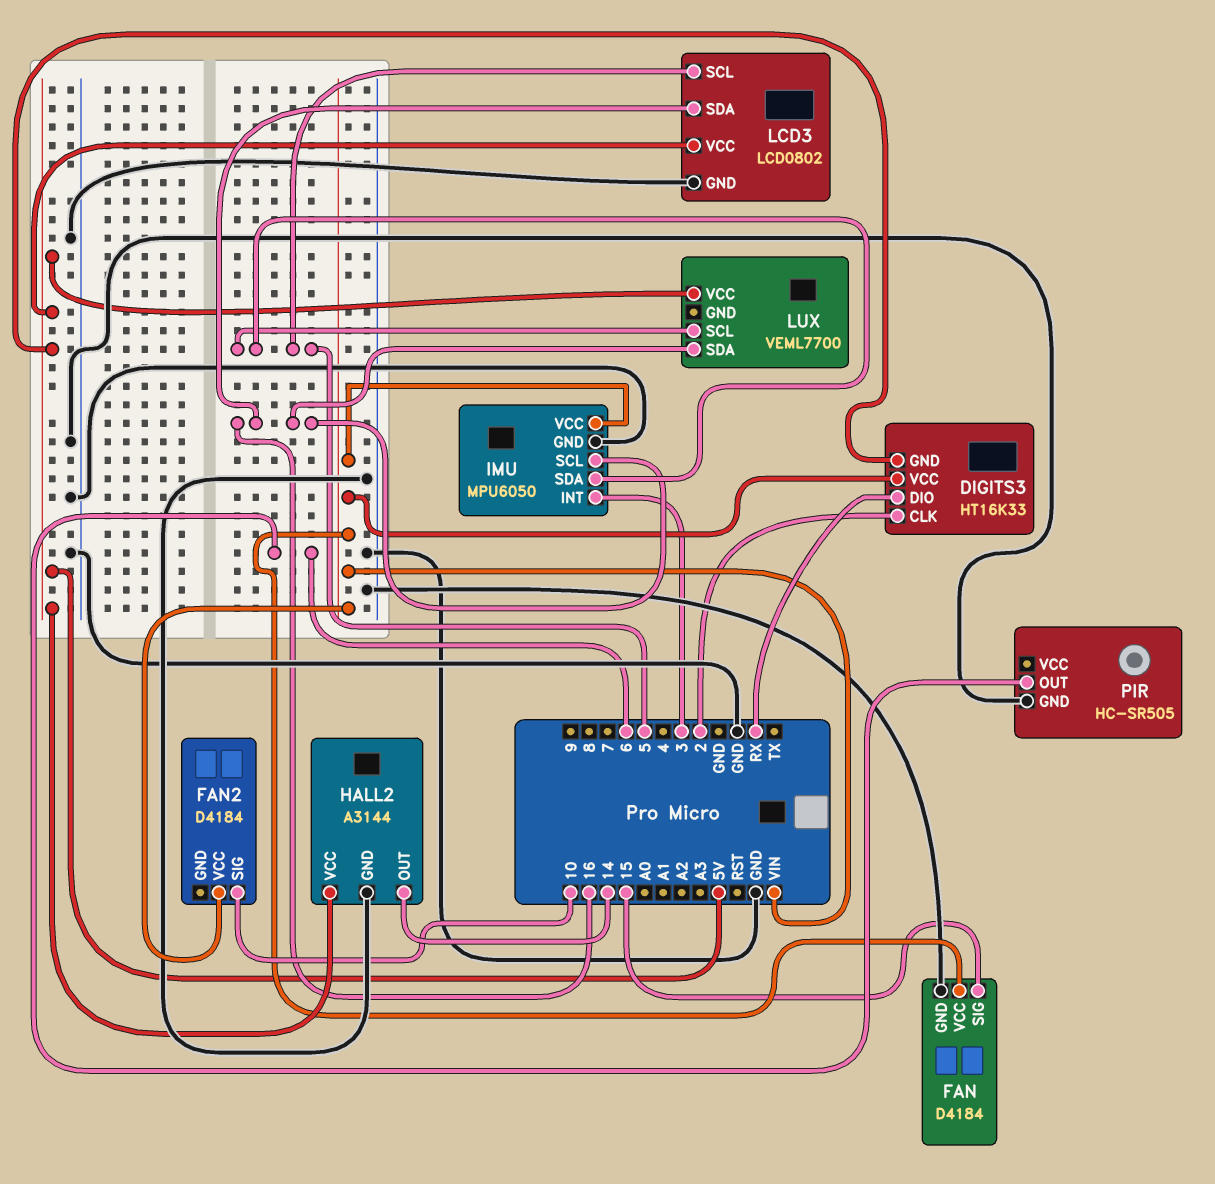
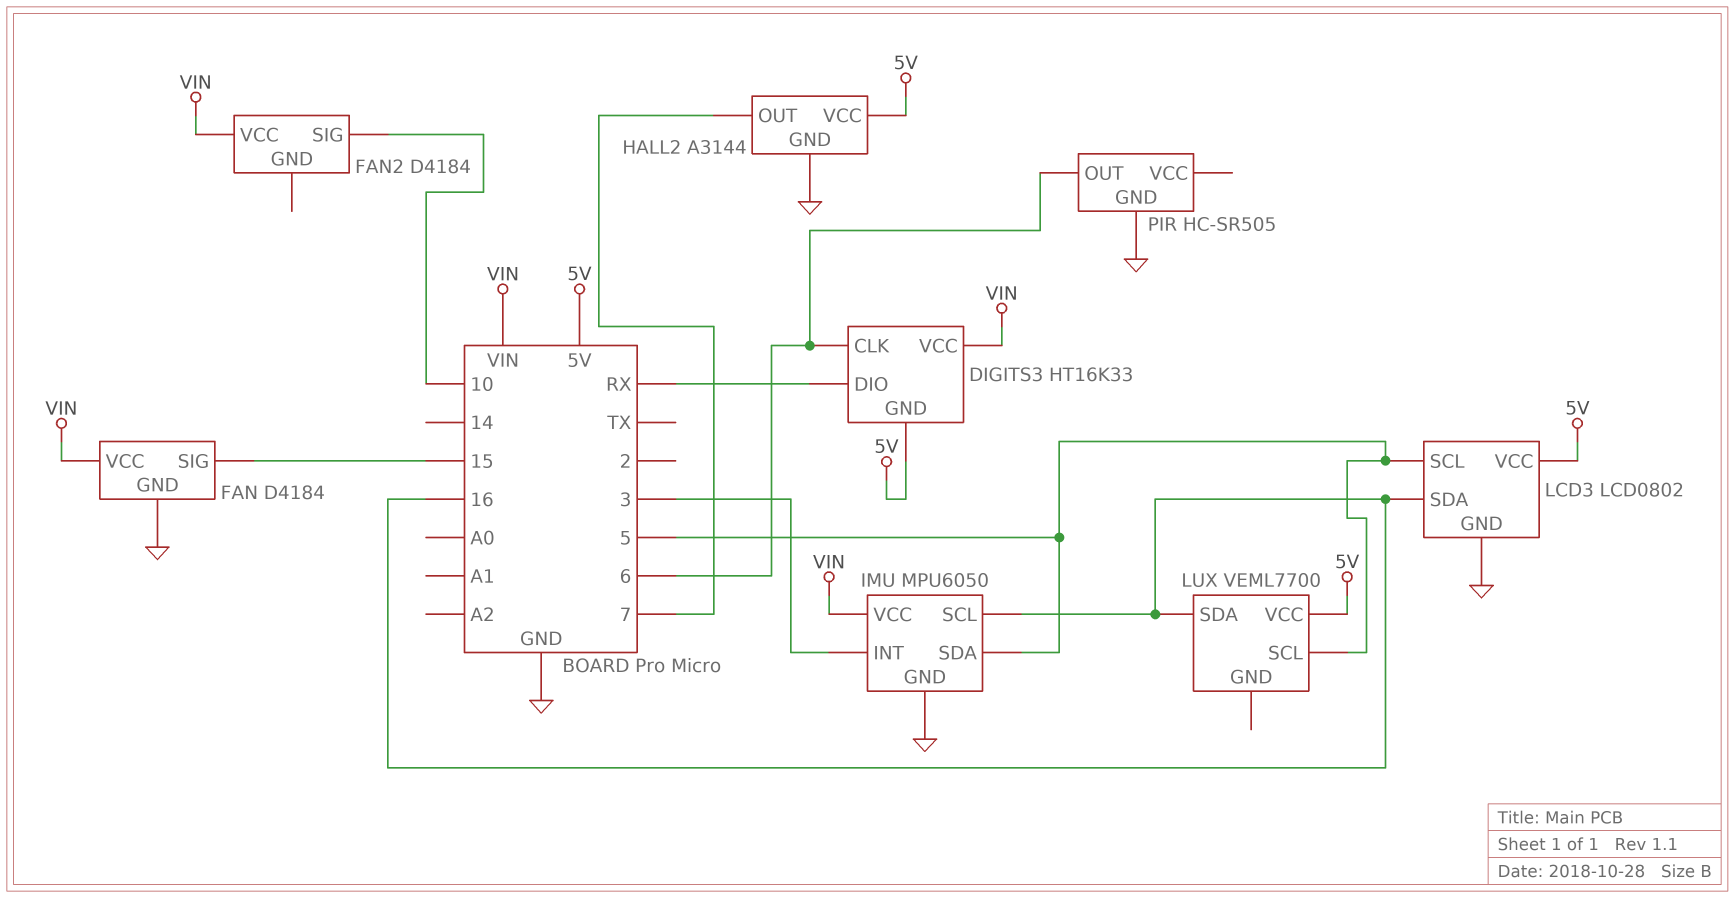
DIGITS3 pin CLK: 2 -> 6
HALL2 pin OUT: 14 -> 7

